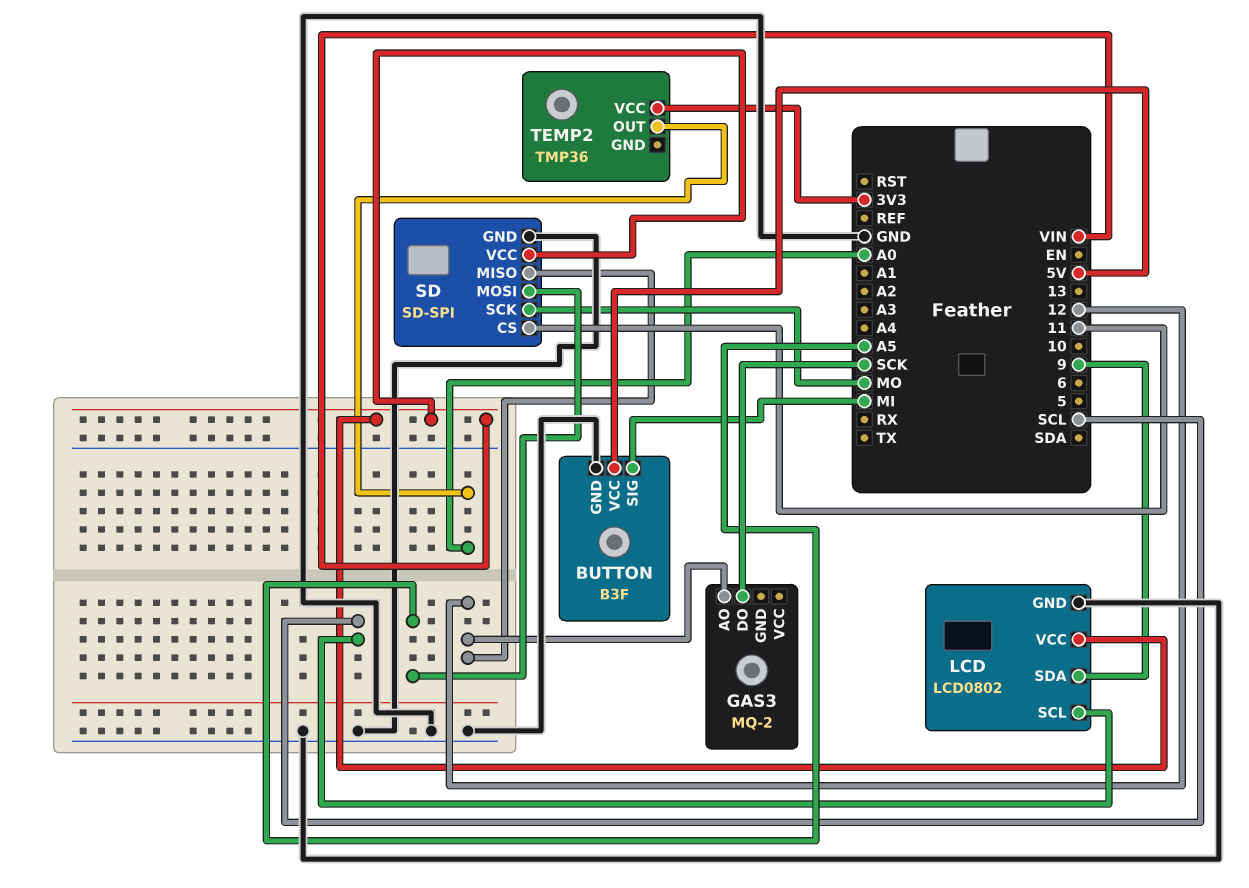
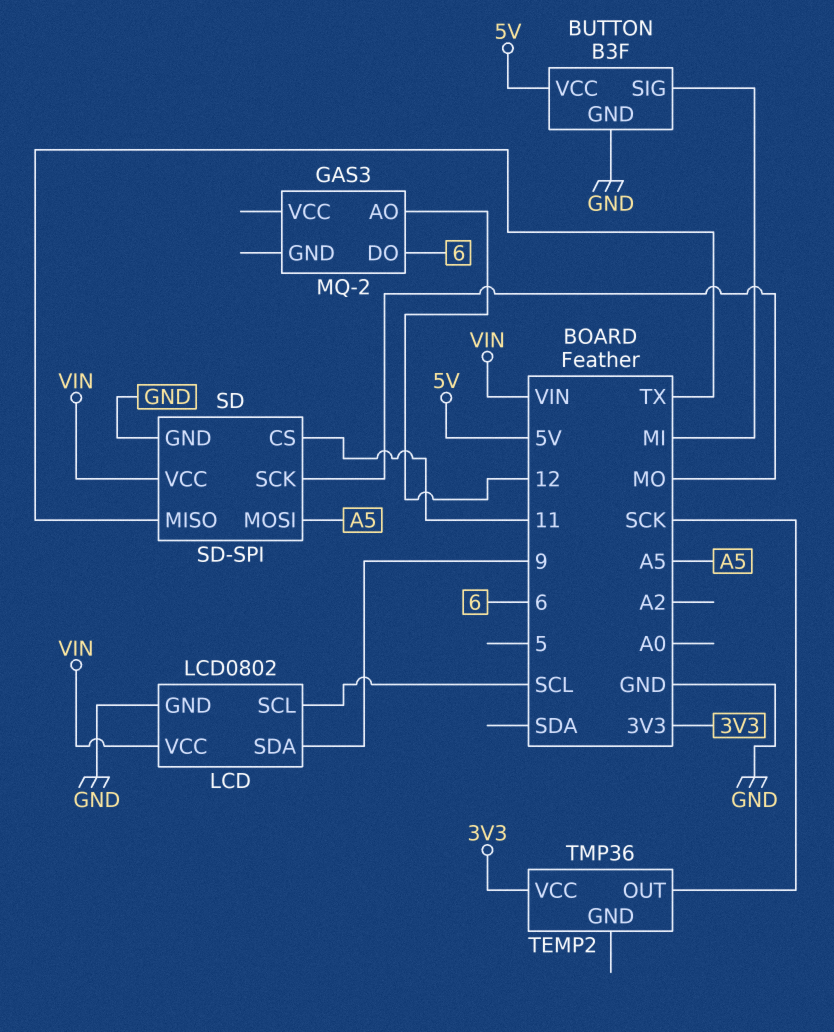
GAS3 pin DO: SCK -> 6
SD pin MISO: 12 -> TX
TEMP2 pin OUT: A0 -> SCK

